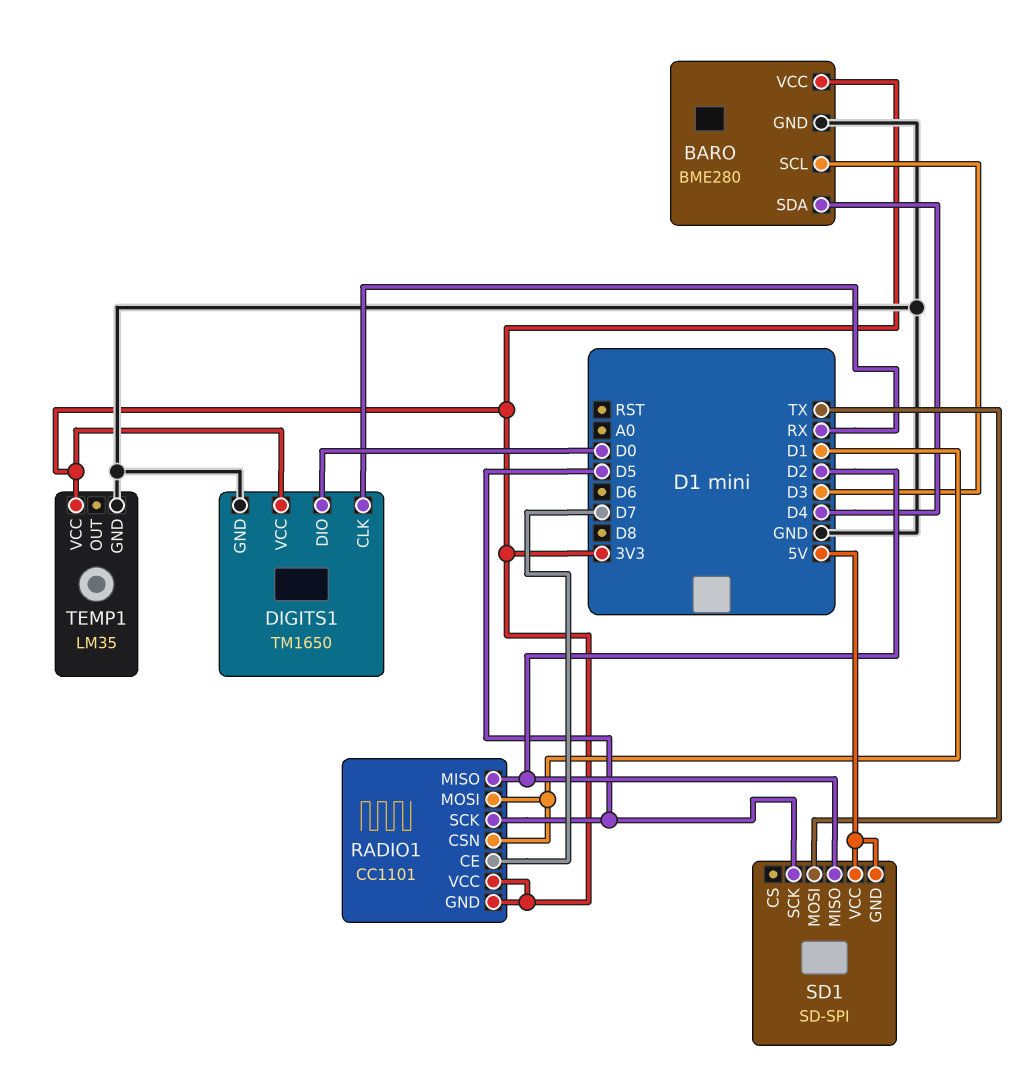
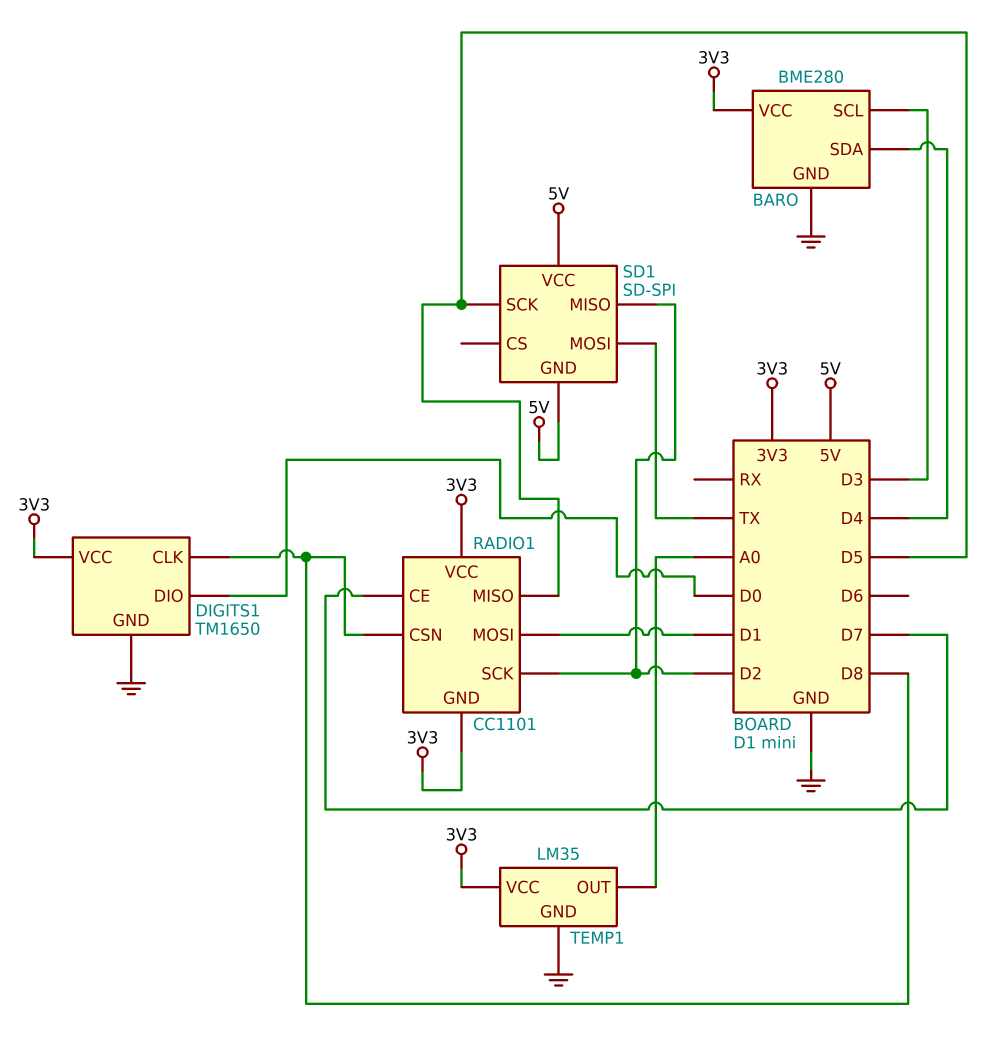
DIGITS1 pin CLK: RX -> D8
RADIO1 pin CSN: D1 -> D8
RADIO1 pin MISO: D2 -> D5
RADIO1 pin SCK: D5 -> D2
TEMP1 pin OUT: none -> A0

